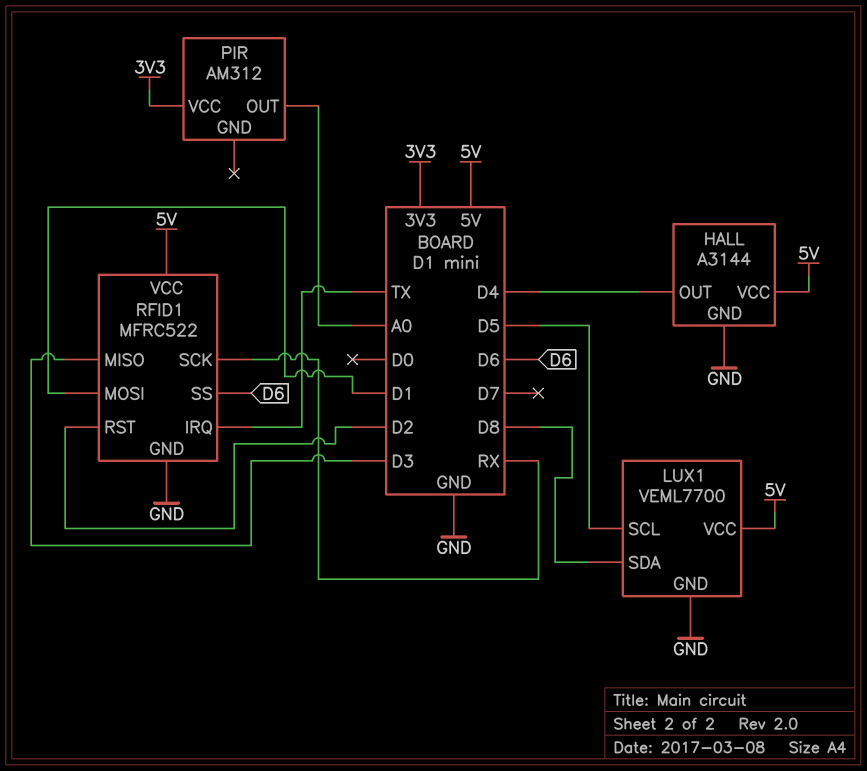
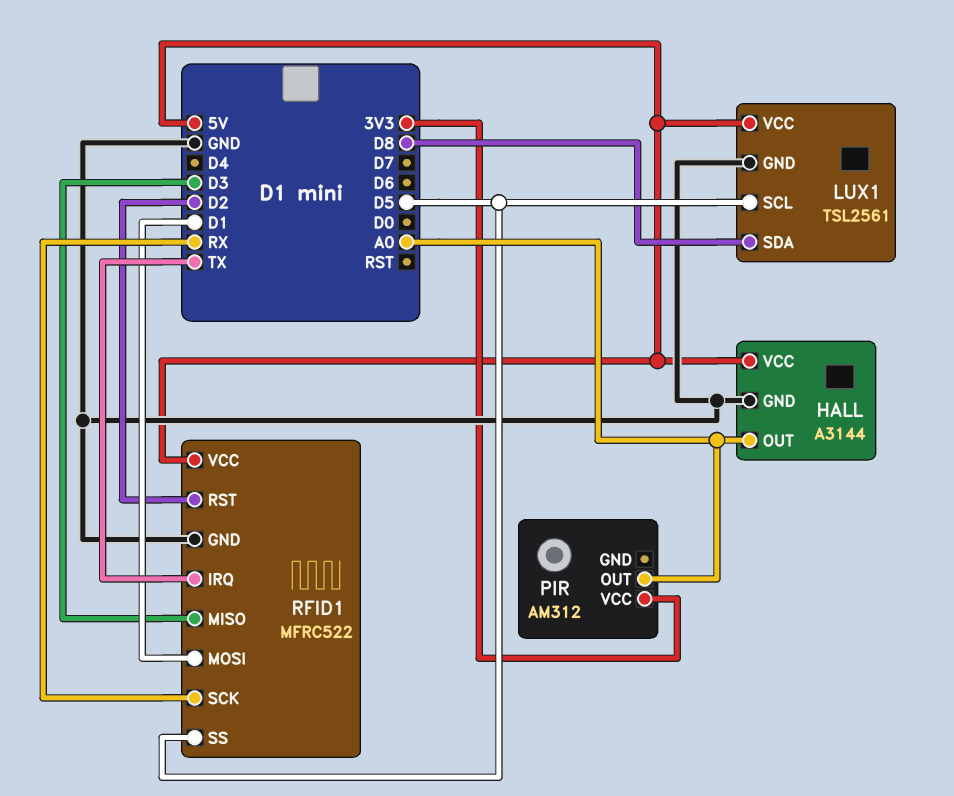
HALL pin OUT: D4 -> A0
LUX1: VEML7700 -> TSL2561
RFID1 pin SS: D6 -> D5

